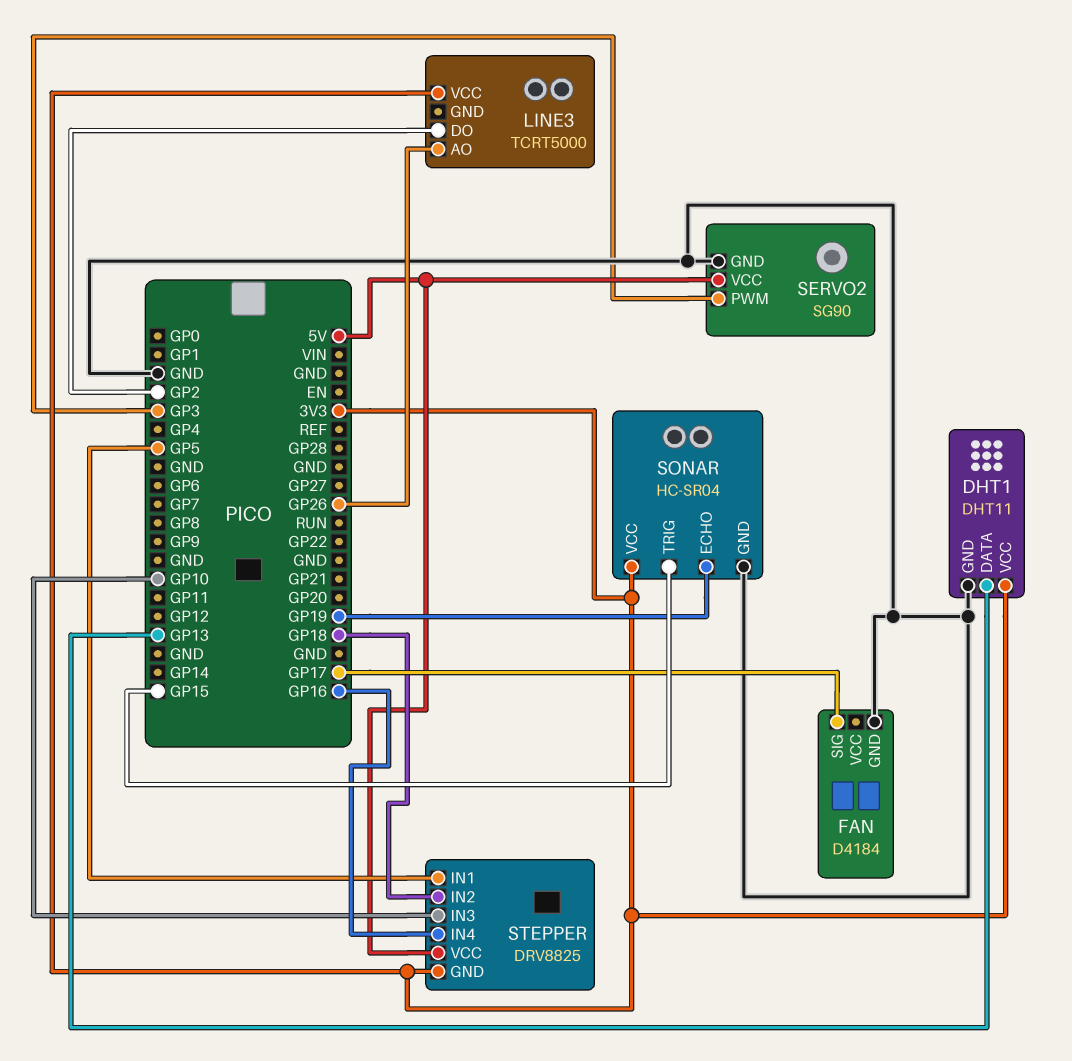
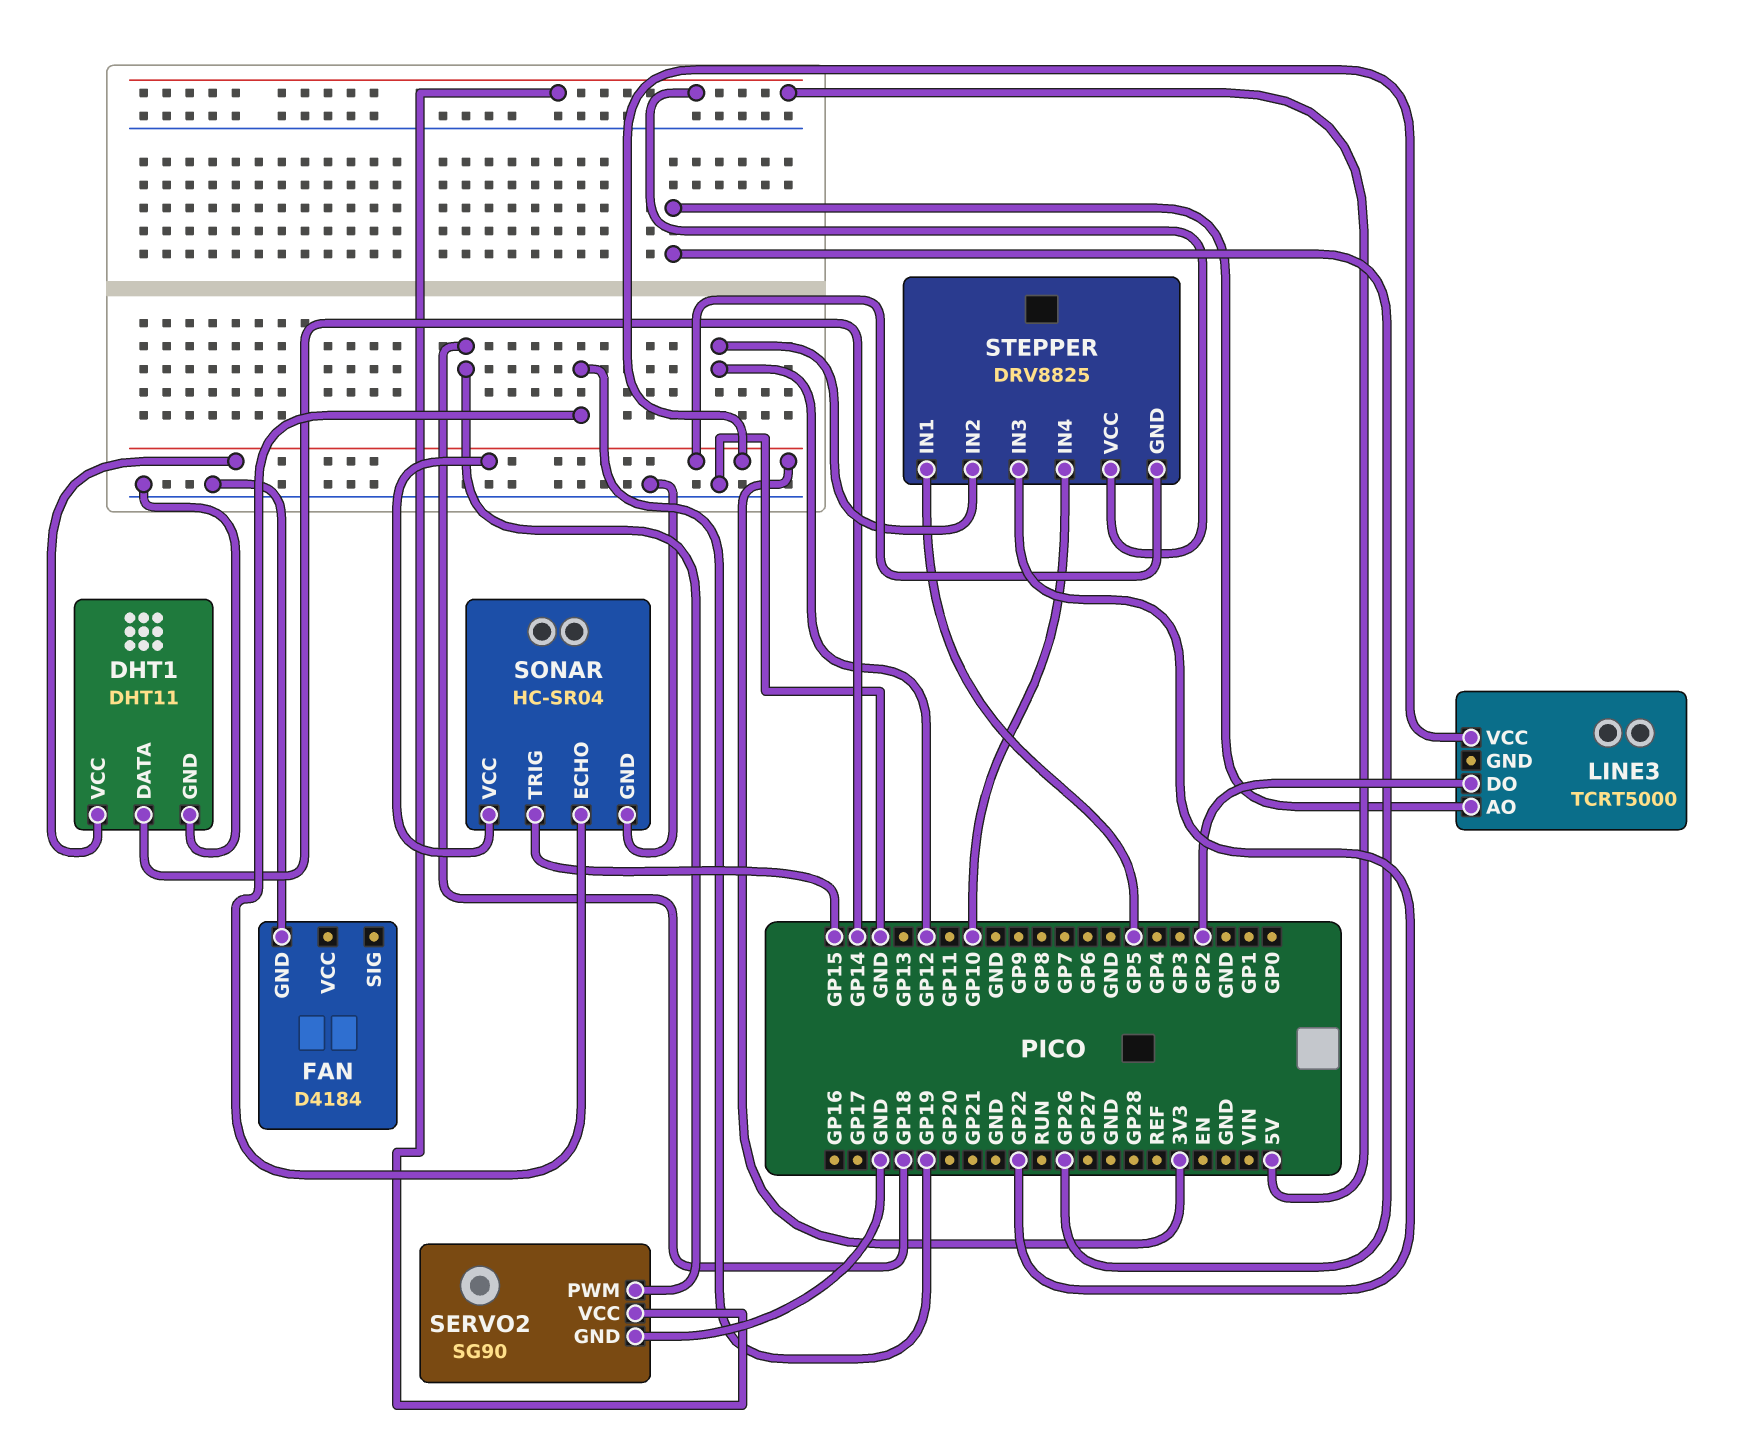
DHT1 pin DATA: GP13 -> GP14
FAN pin SIG: GP17 -> none
SERVO2 pin PWM: GP3 -> GP18
STEPPER pin IN2: GP18 -> GP12
STEPPER pin IN3: GP10 -> GP22
STEPPER pin IN4: GP16 -> GP10

